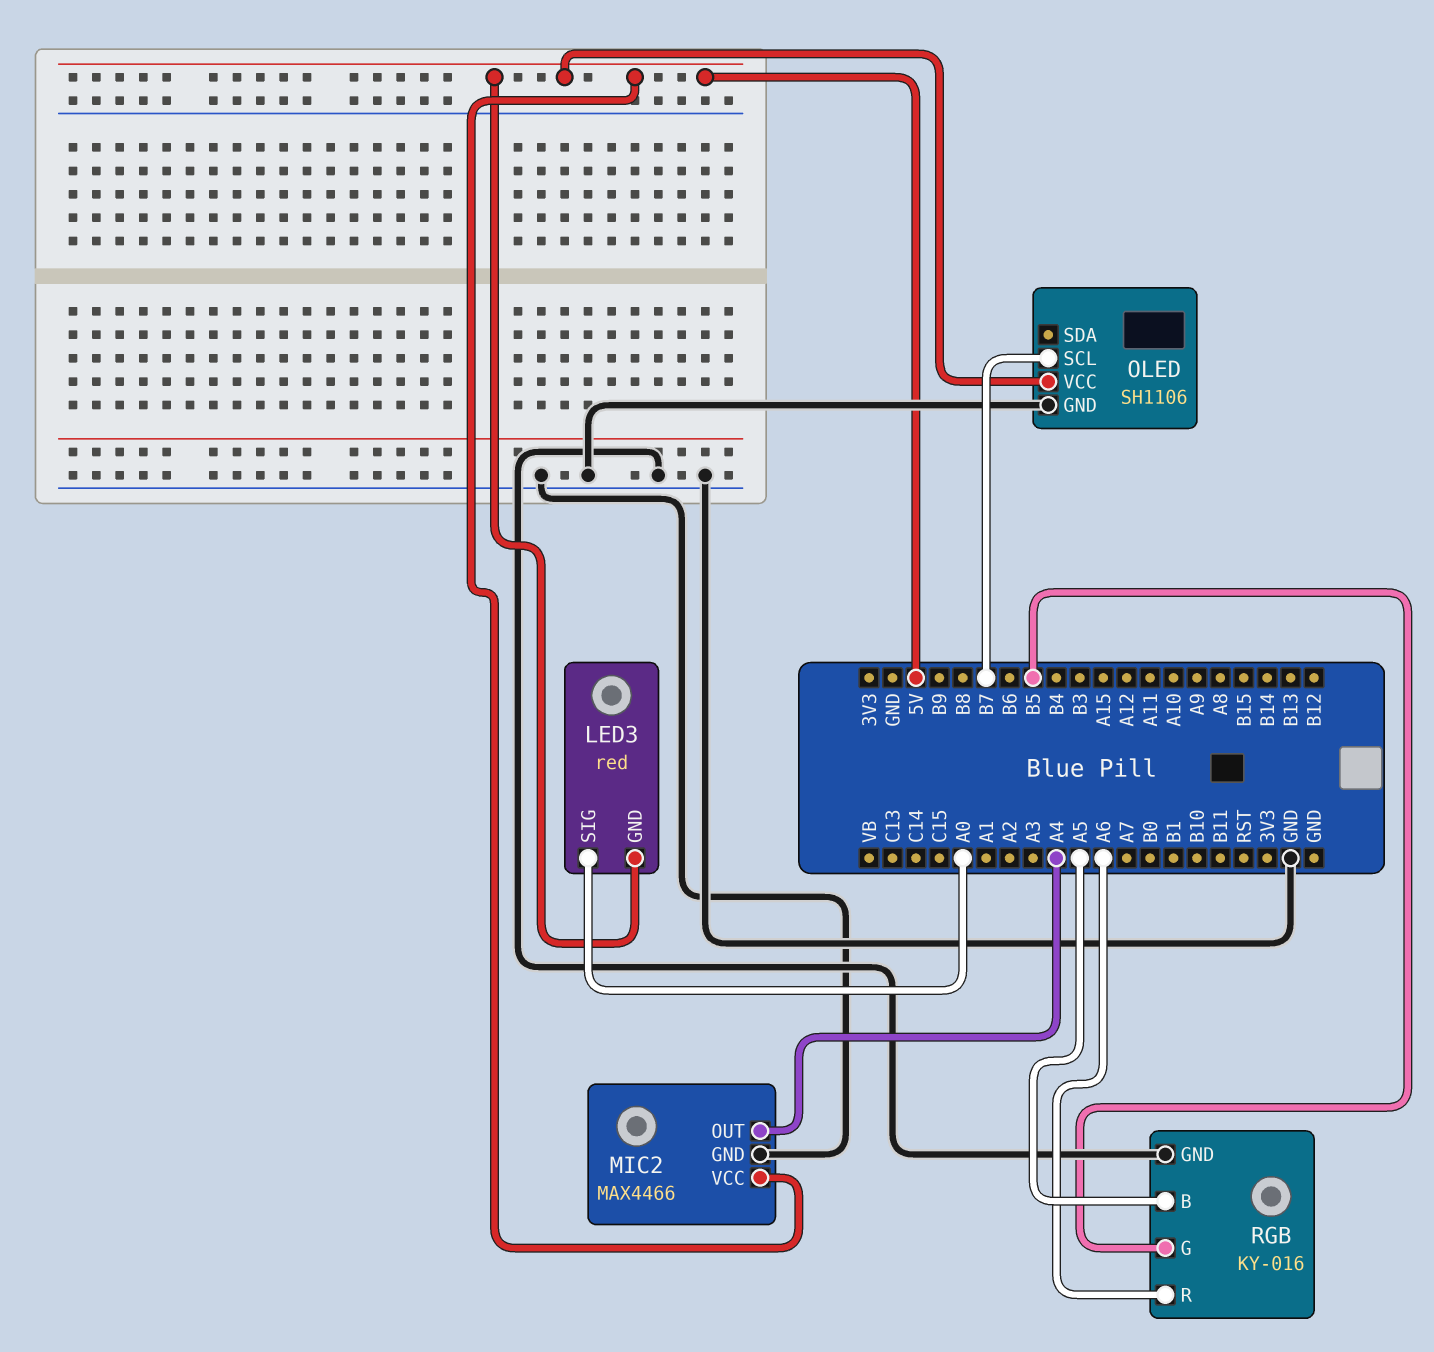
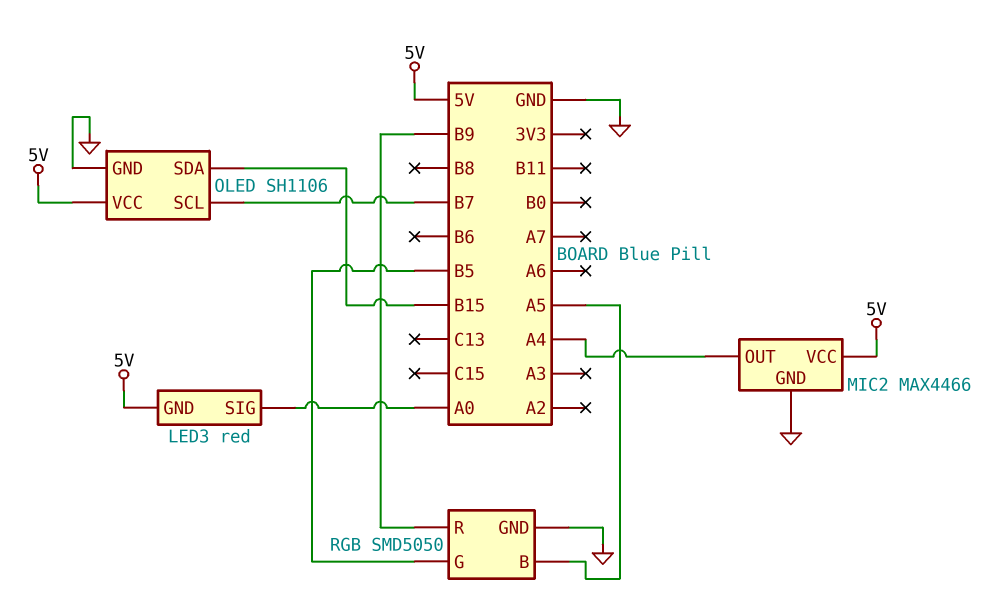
OLED pin SDA: none -> B15
RGB: KY-016 -> SMD5050
RGB pin R: A6 -> B9

